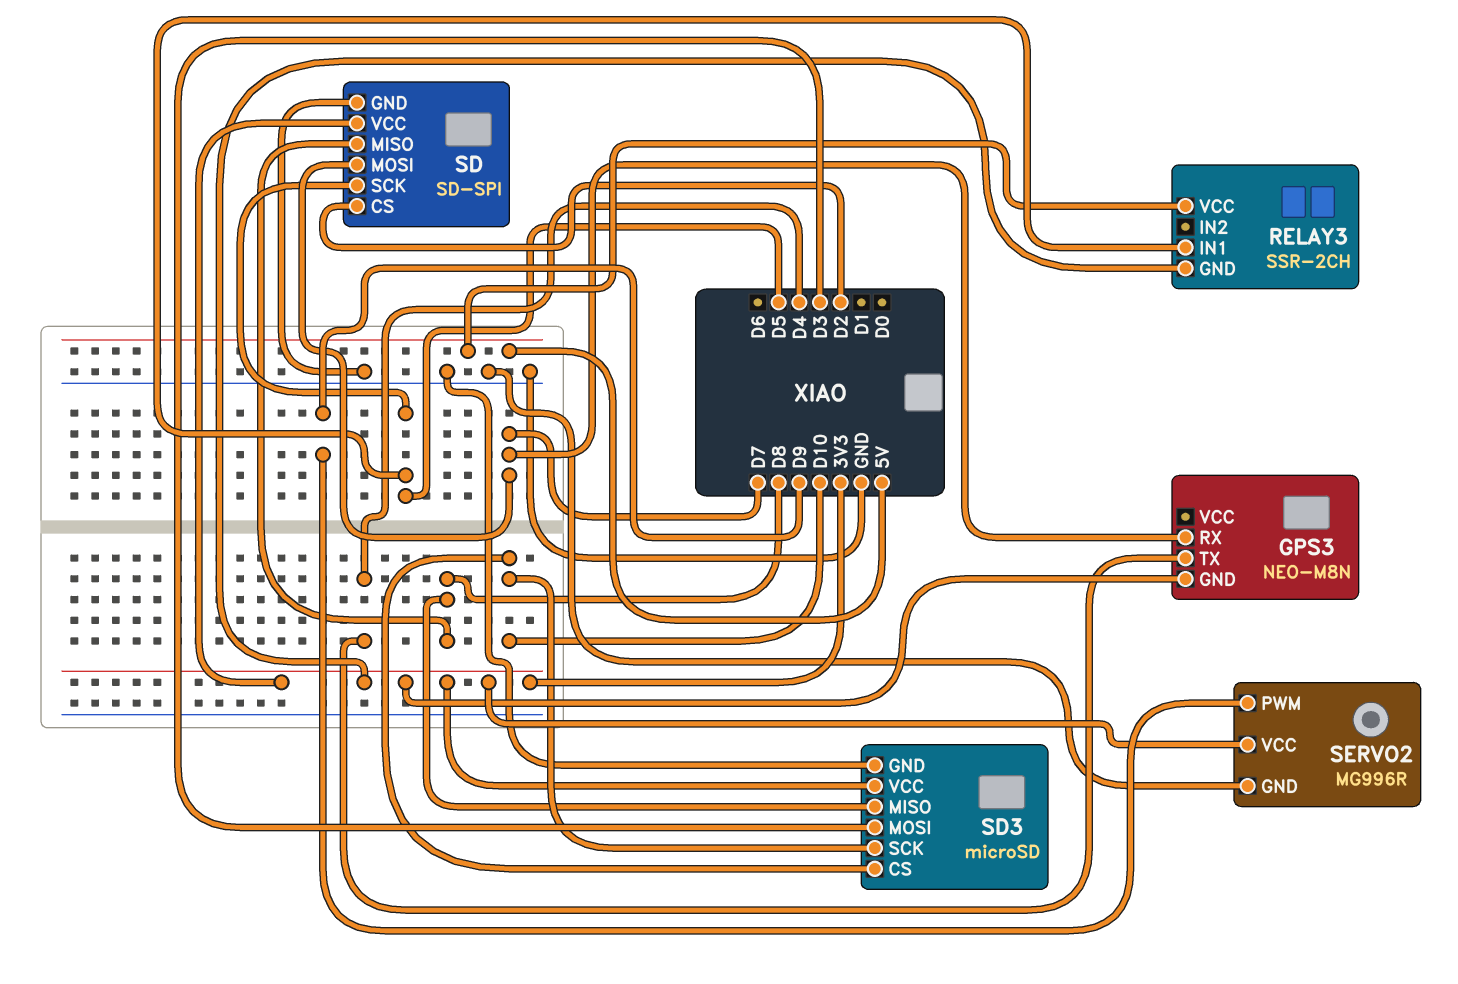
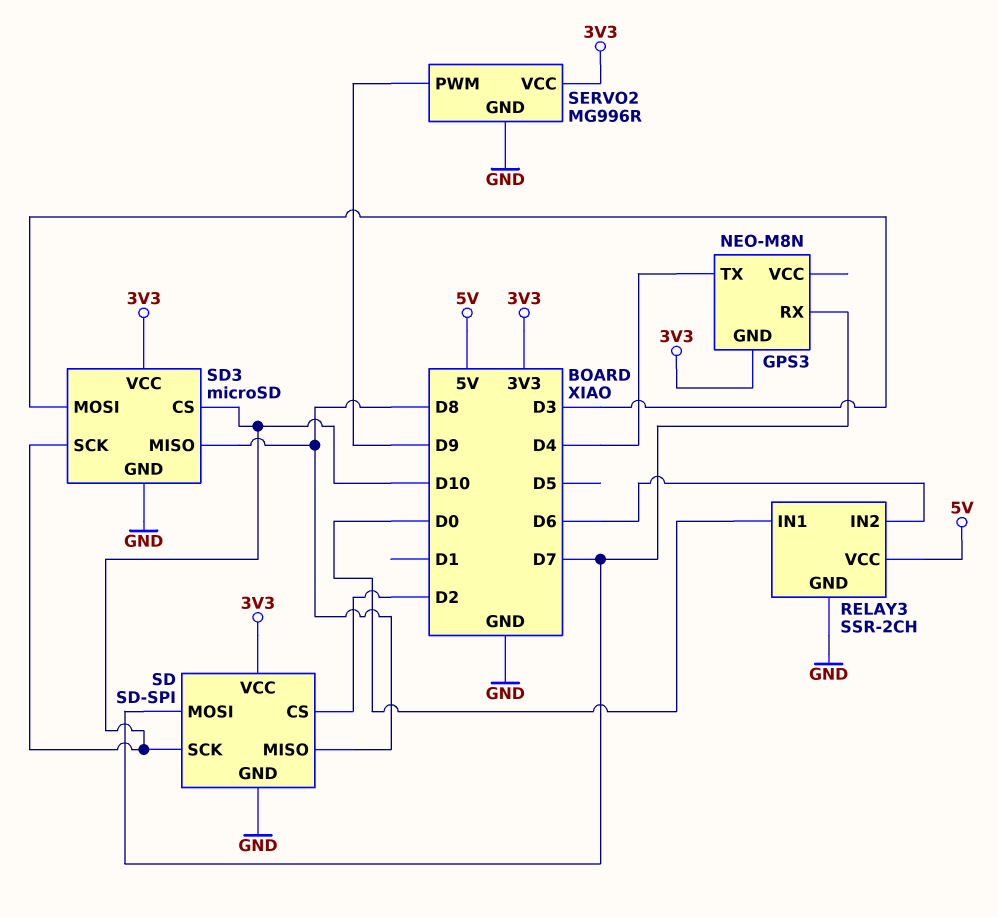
RELAY3 pin GND: 3V3 -> GND
RELAY3 pin IN1: D5 -> D0
RELAY3 pin IN2: none -> D6
SD pin SCK: D5 -> D10

